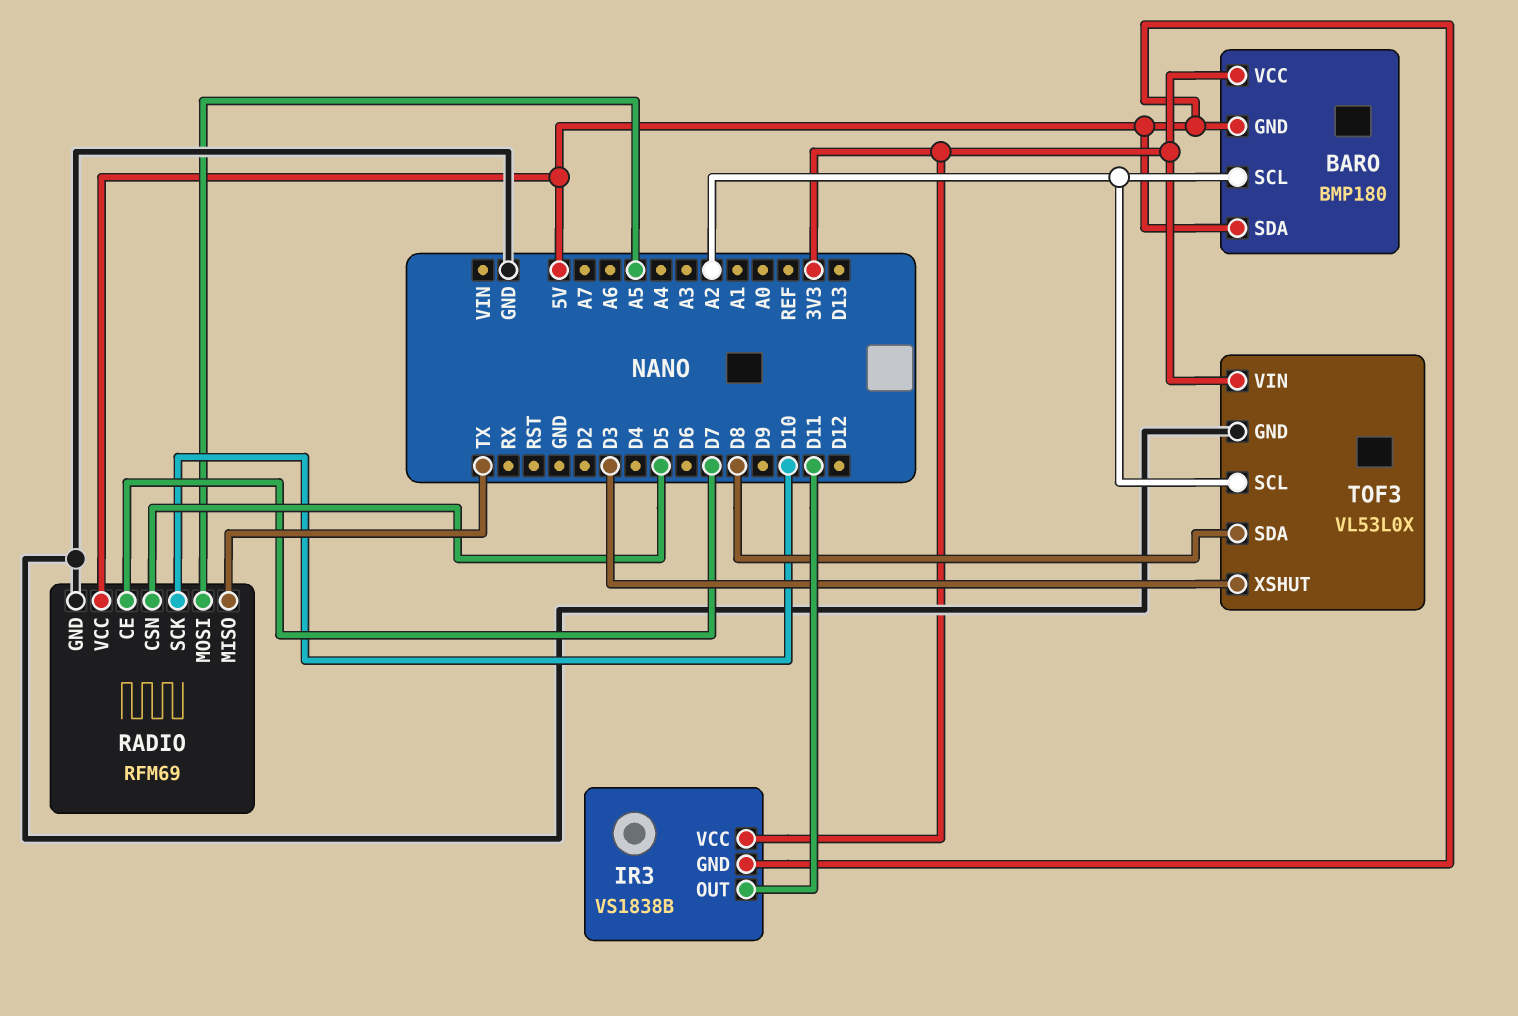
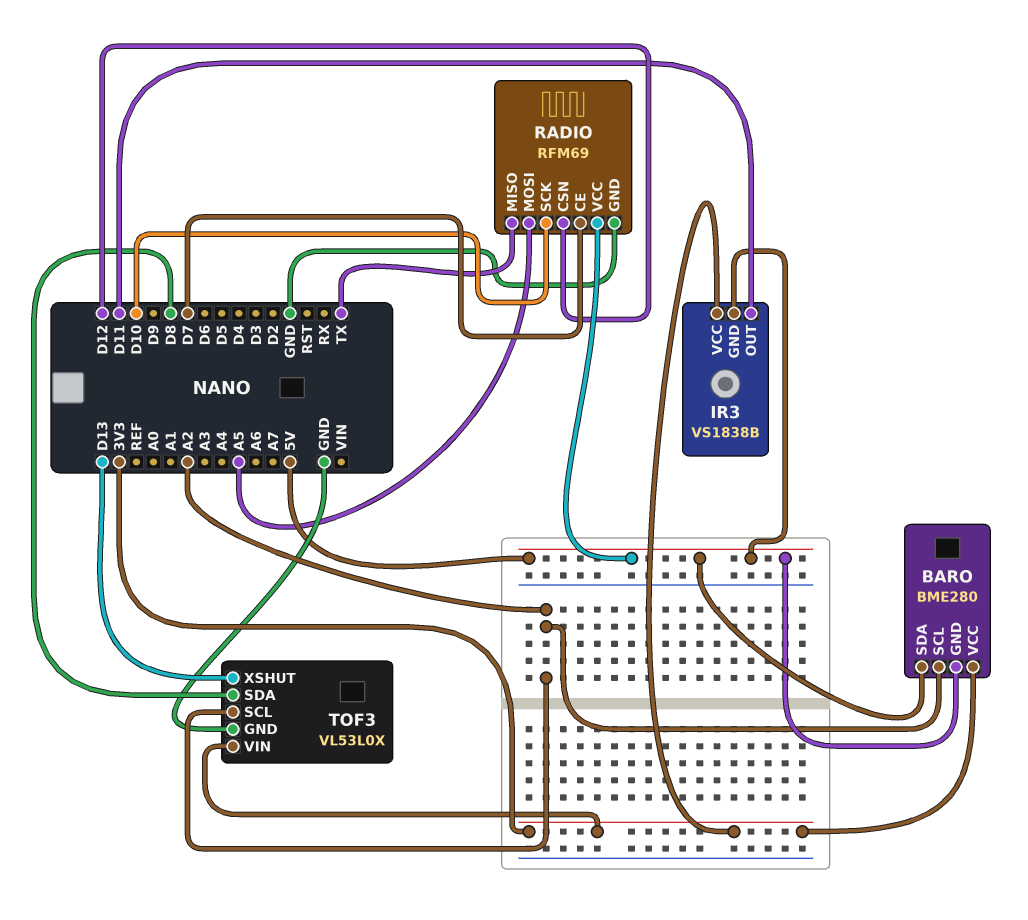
BARO: BMP180 -> BME280
RADIO pin CSN: D5 -> D12
TOF3 pin XSHUT: D3 -> D13

